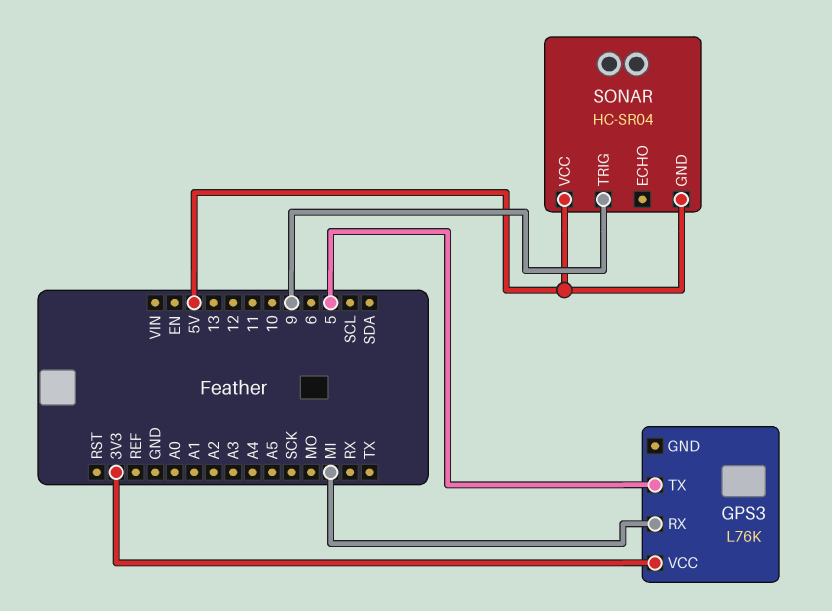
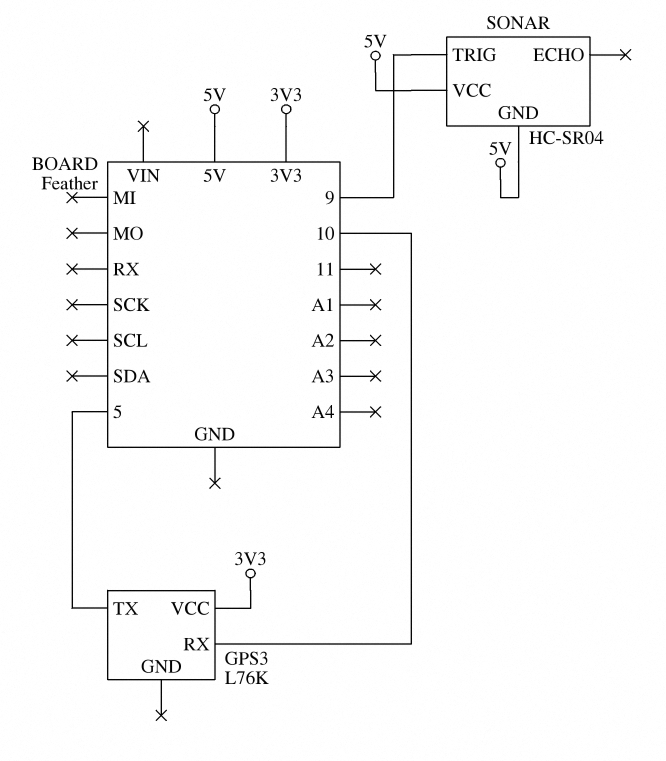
GPS3 pin RX: MI -> 10

